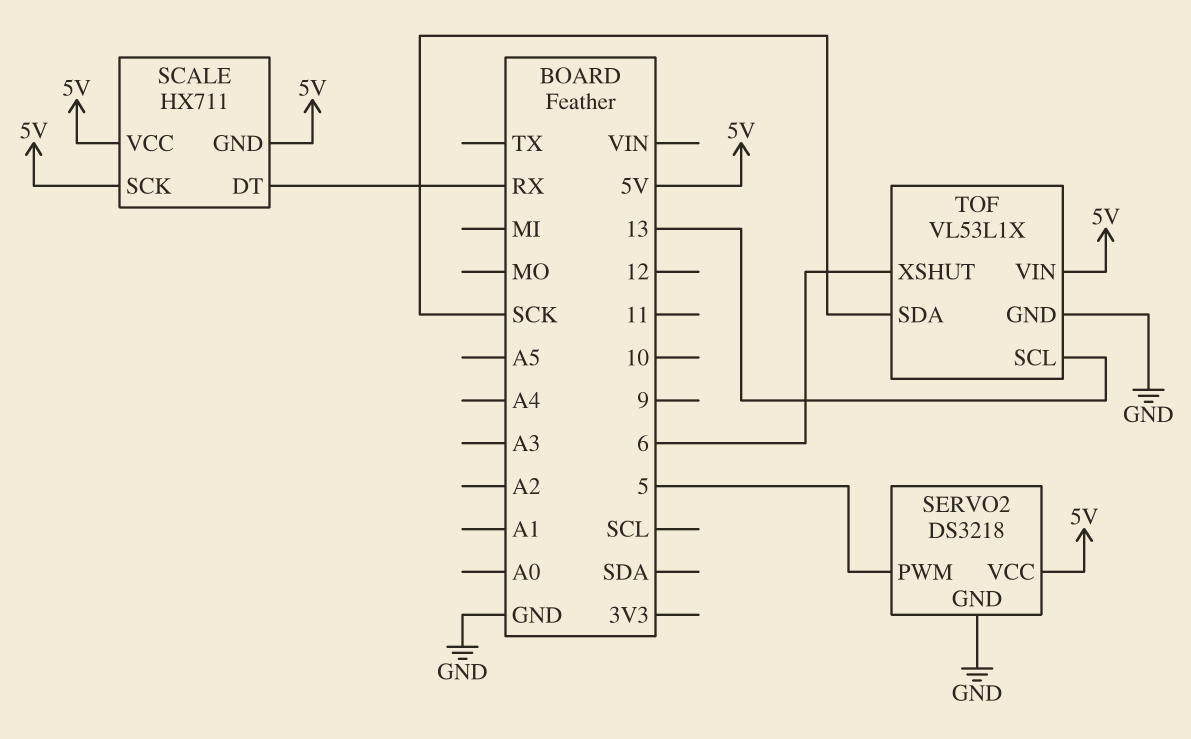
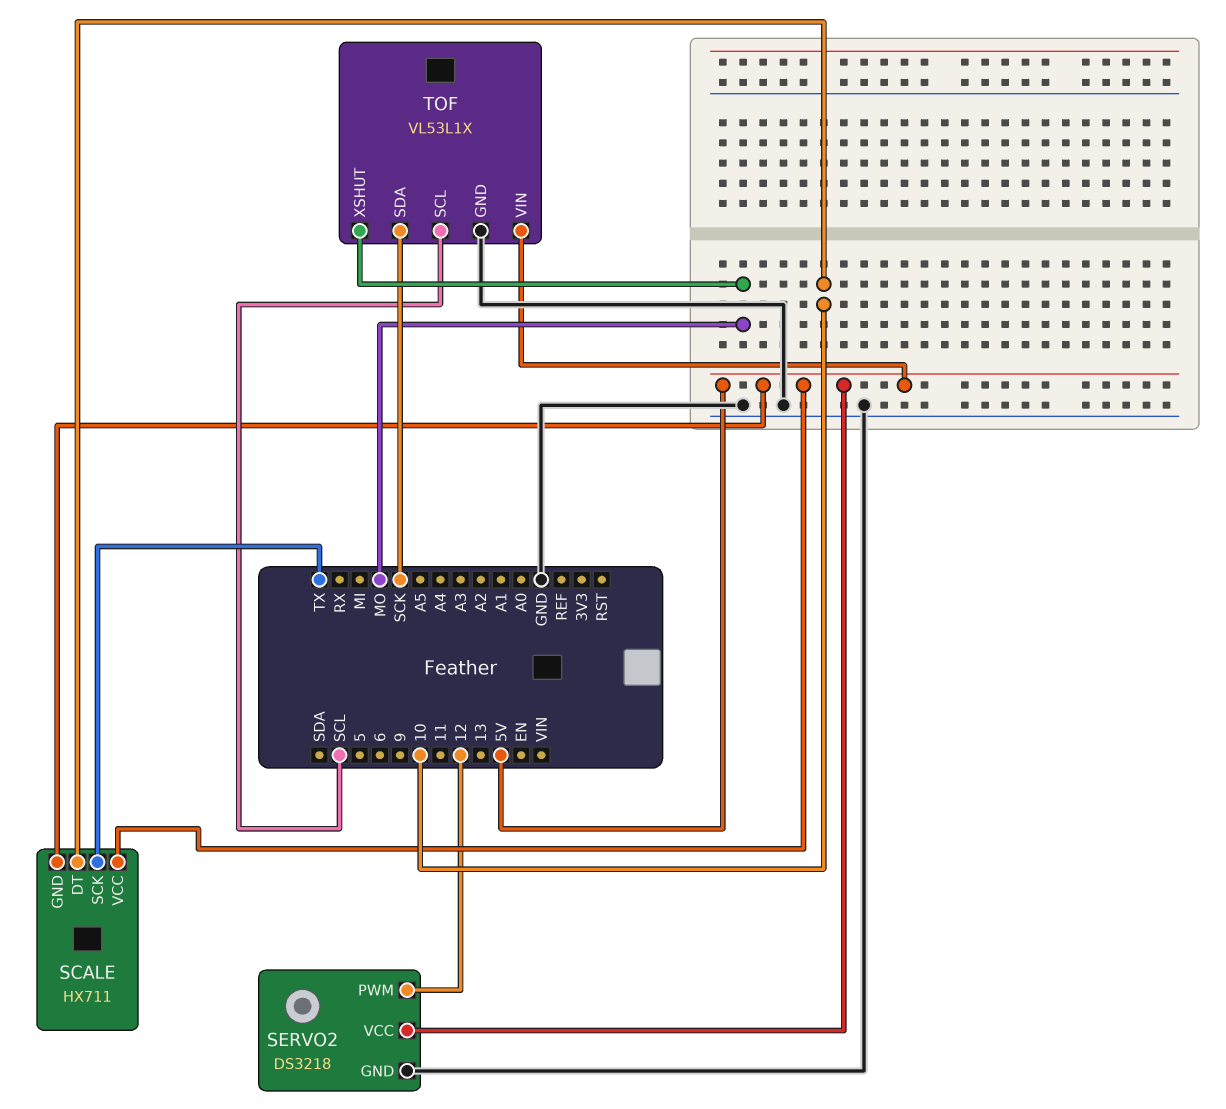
SCALE pin DT: RX -> 10
SCALE pin SCK: 5V -> TX
SERVO2 pin PWM: 5 -> 12
TOF pin SCL: 13 -> SCL
TOF pin XSHUT: 6 -> MO

